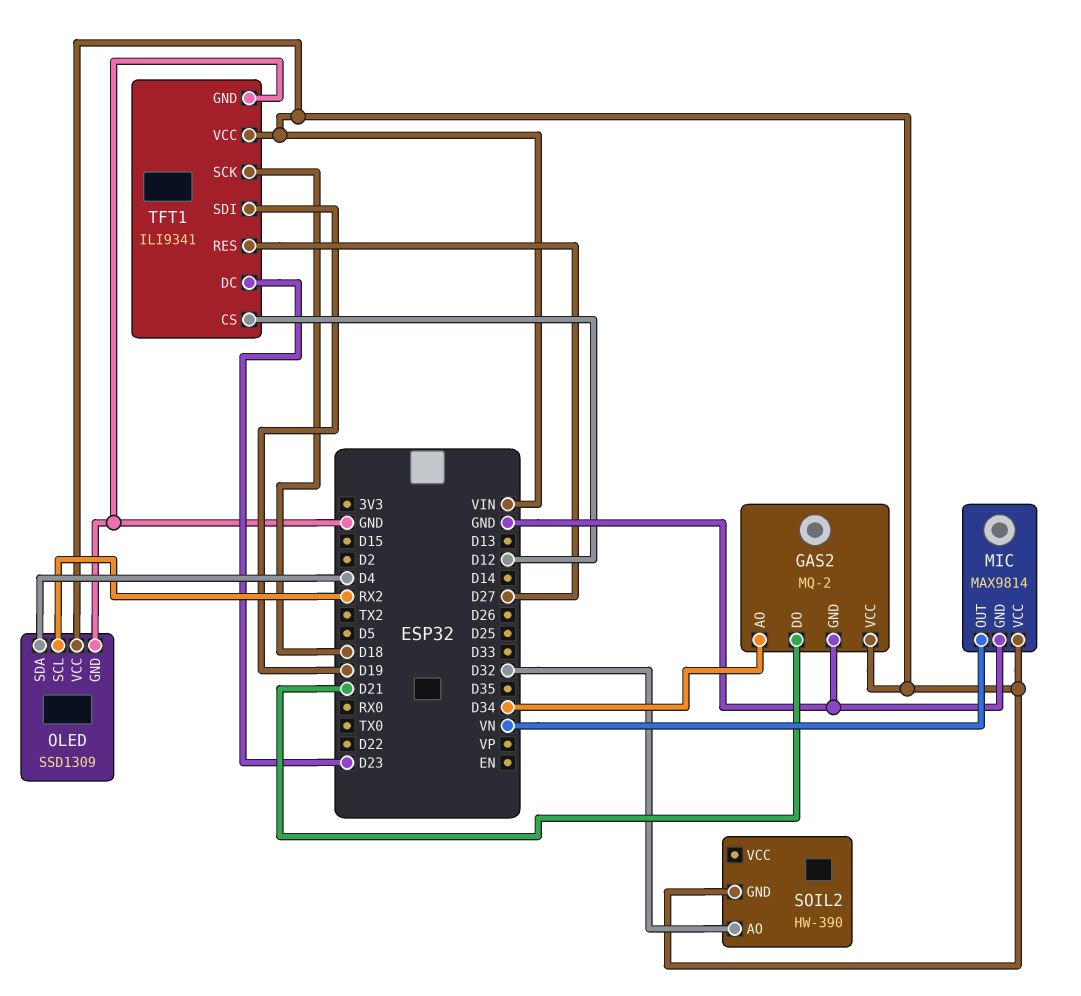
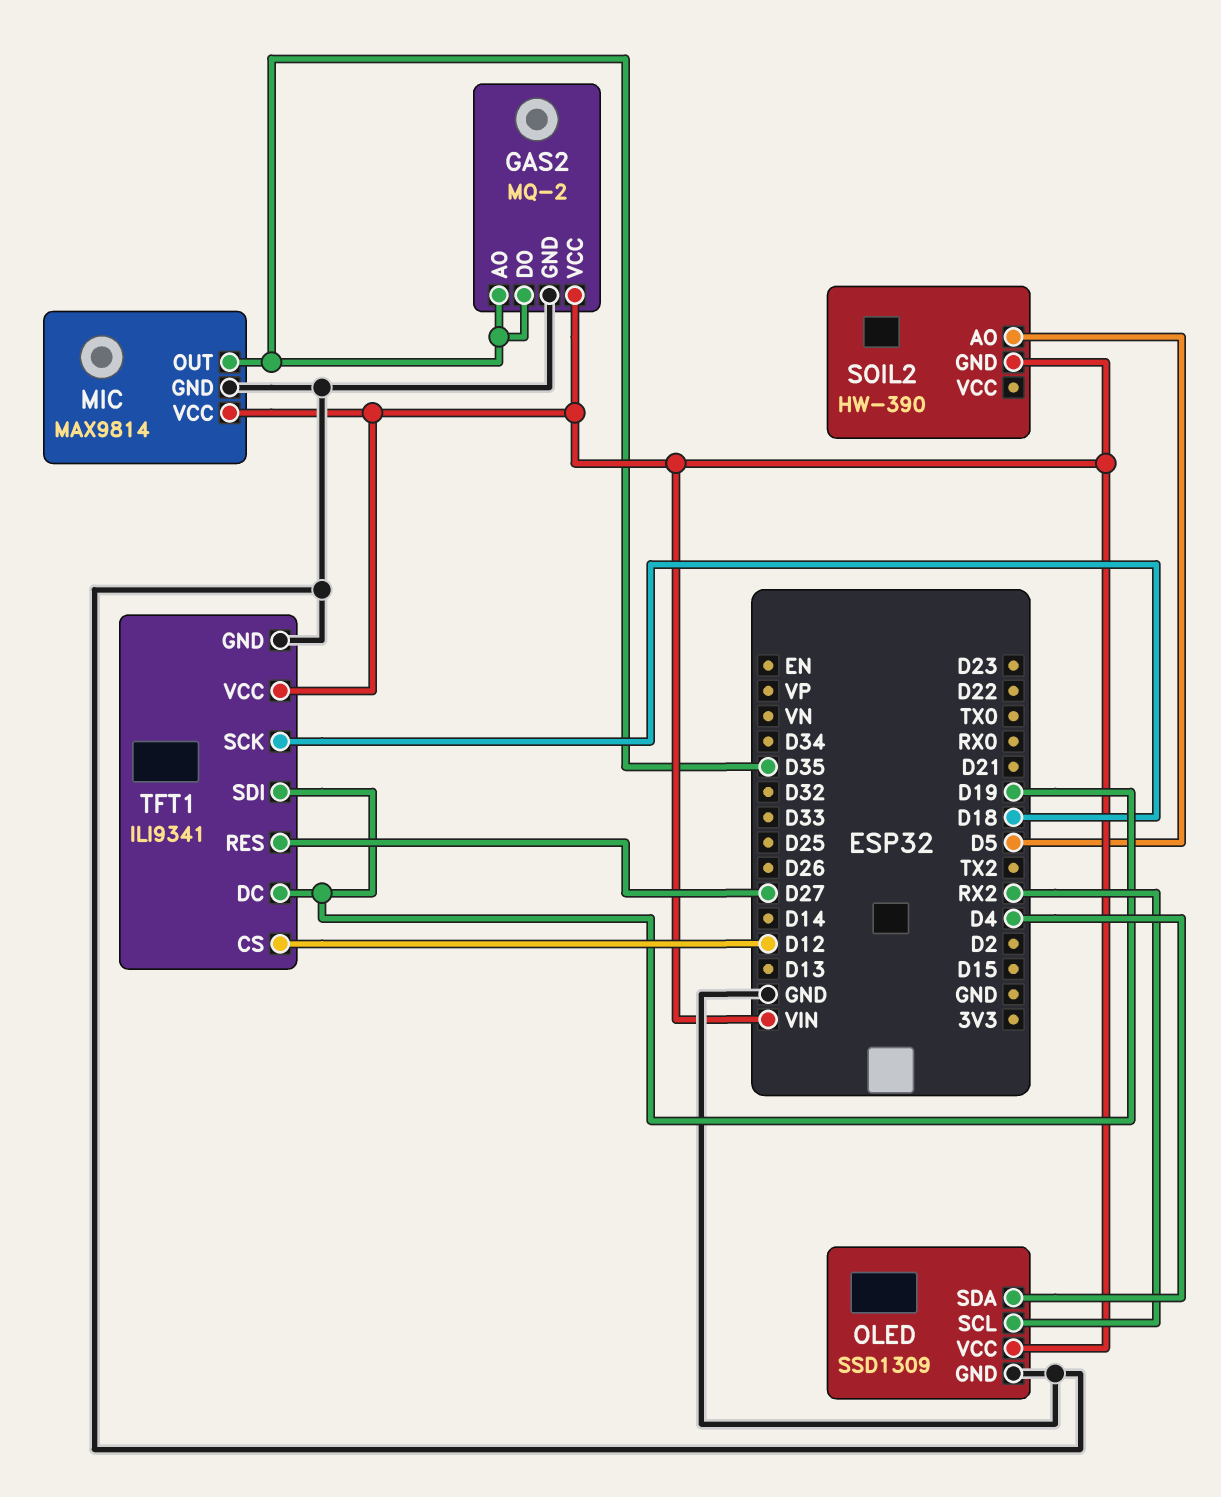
GAS2 pin AO: D34 -> D35
GAS2 pin DO: D21 -> D35
MIC pin OUT: VN -> D35
SOIL2 pin AO: D32 -> D5
TFT1 pin DC: D23 -> D19

